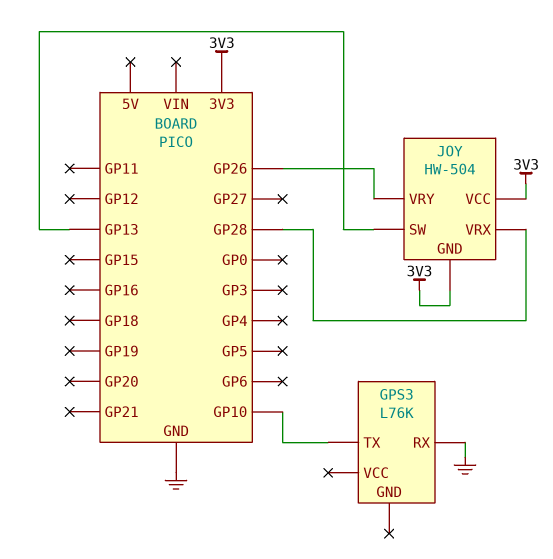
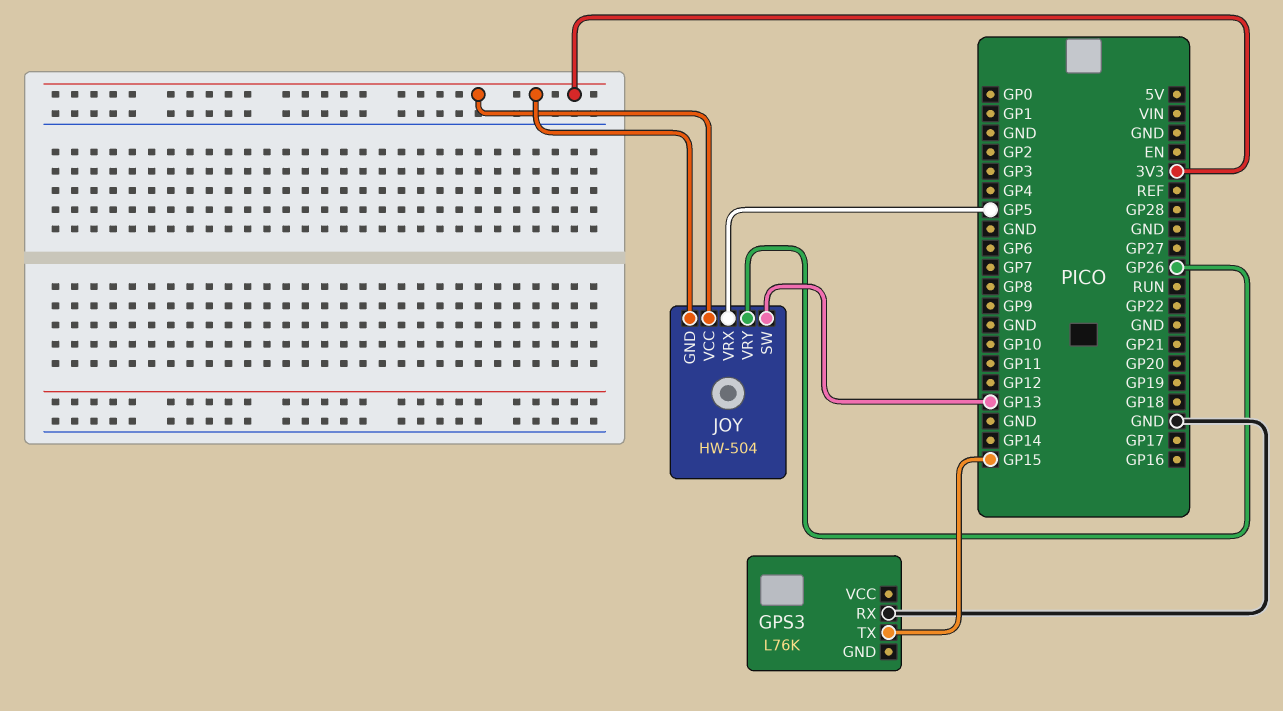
GPS3 pin TX: GP10 -> GP15
JOY pin VRX: GP28 -> GP5

